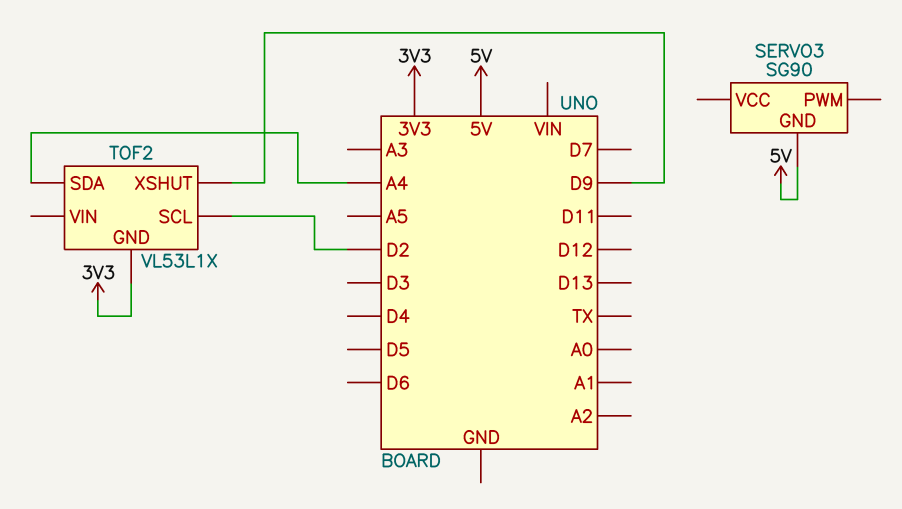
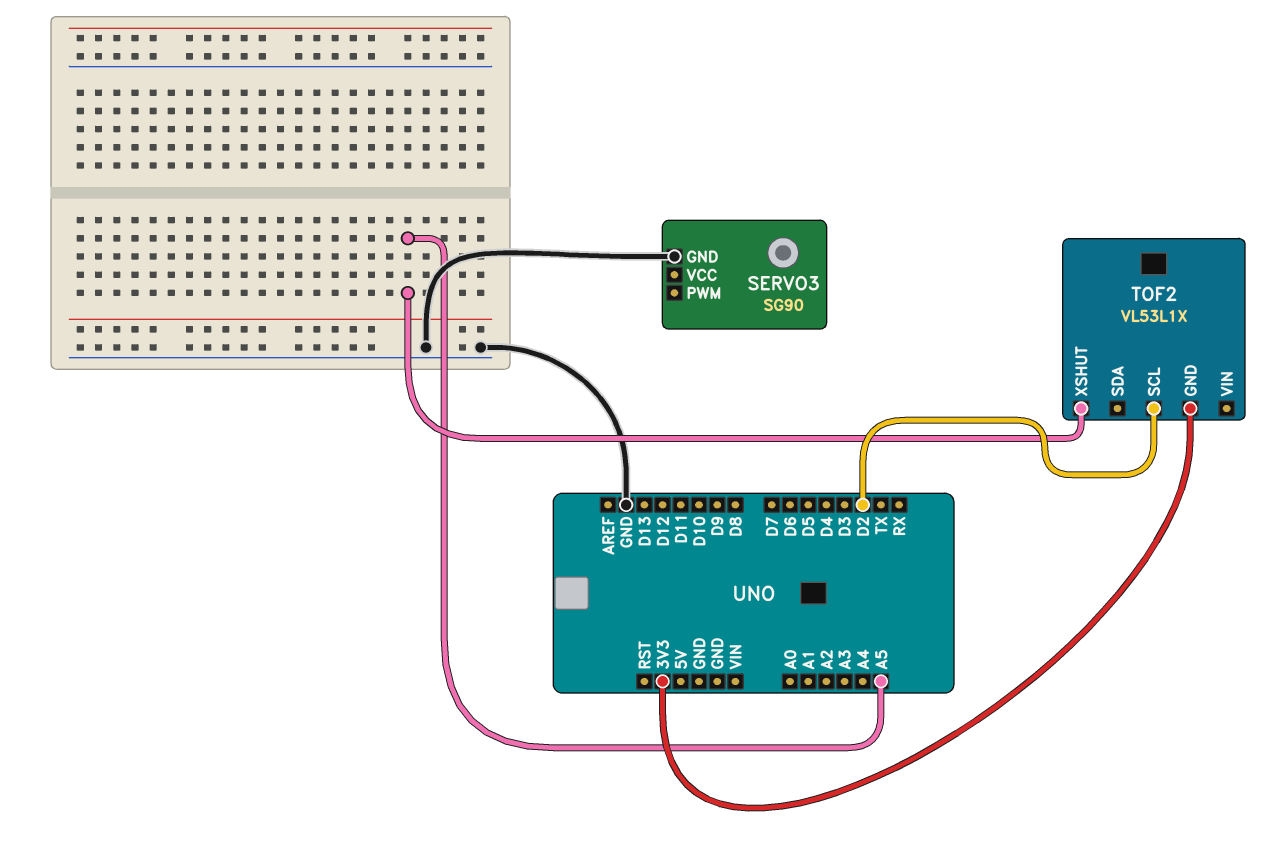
SERVO3 pin GND: 5V -> GND
TOF2 pin SDA: A4 -> none
TOF2 pin XSHUT: D9 -> A5

